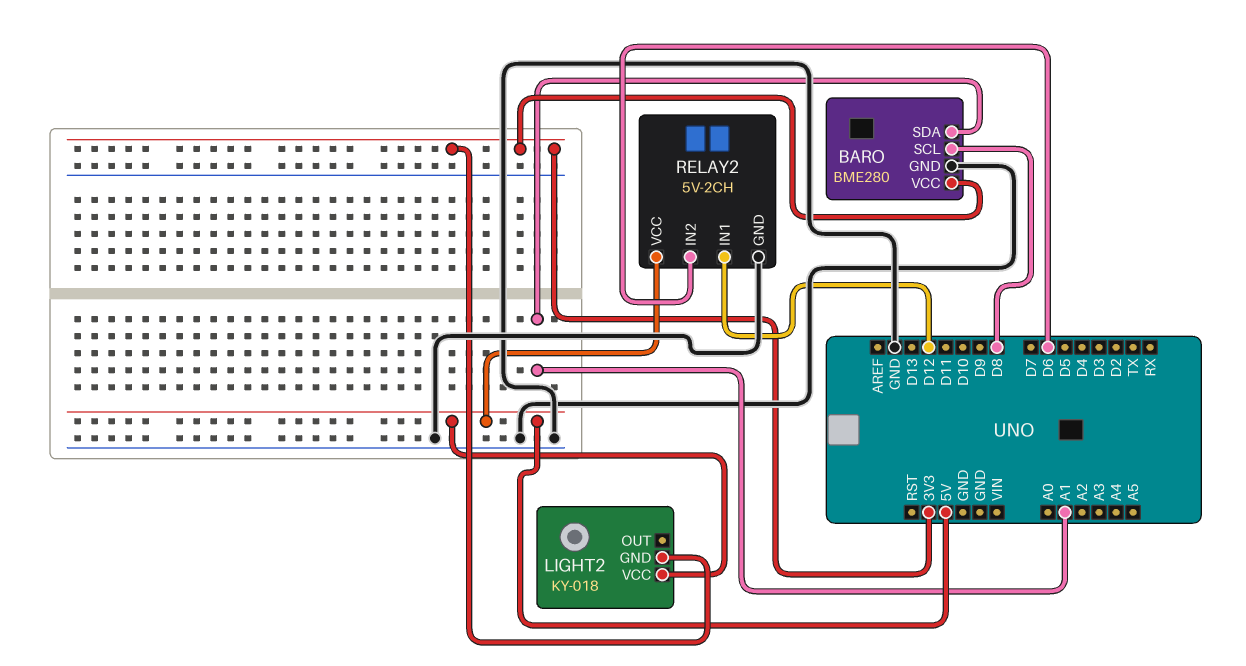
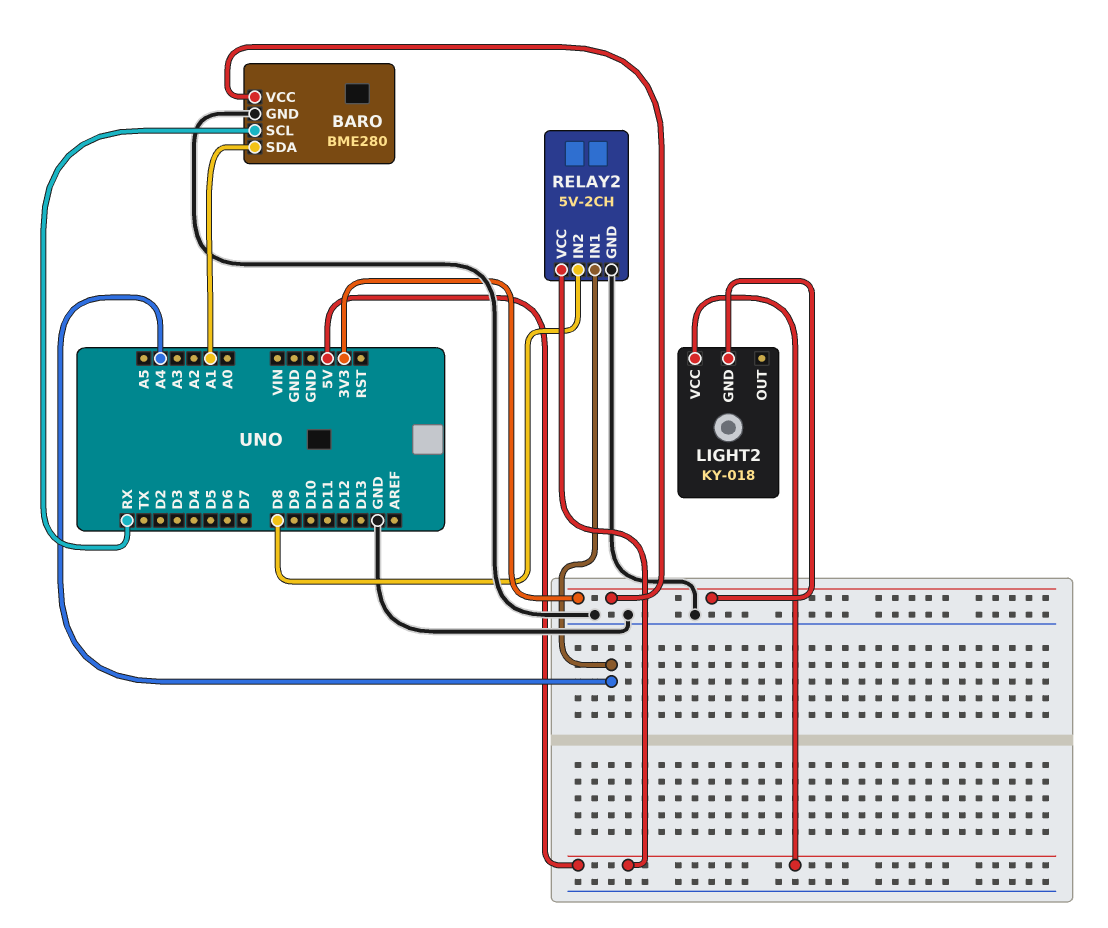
BARO pin SCL: D8 -> RX
RELAY2 pin IN1: D12 -> A4
RELAY2 pin IN2: D6 -> D8

